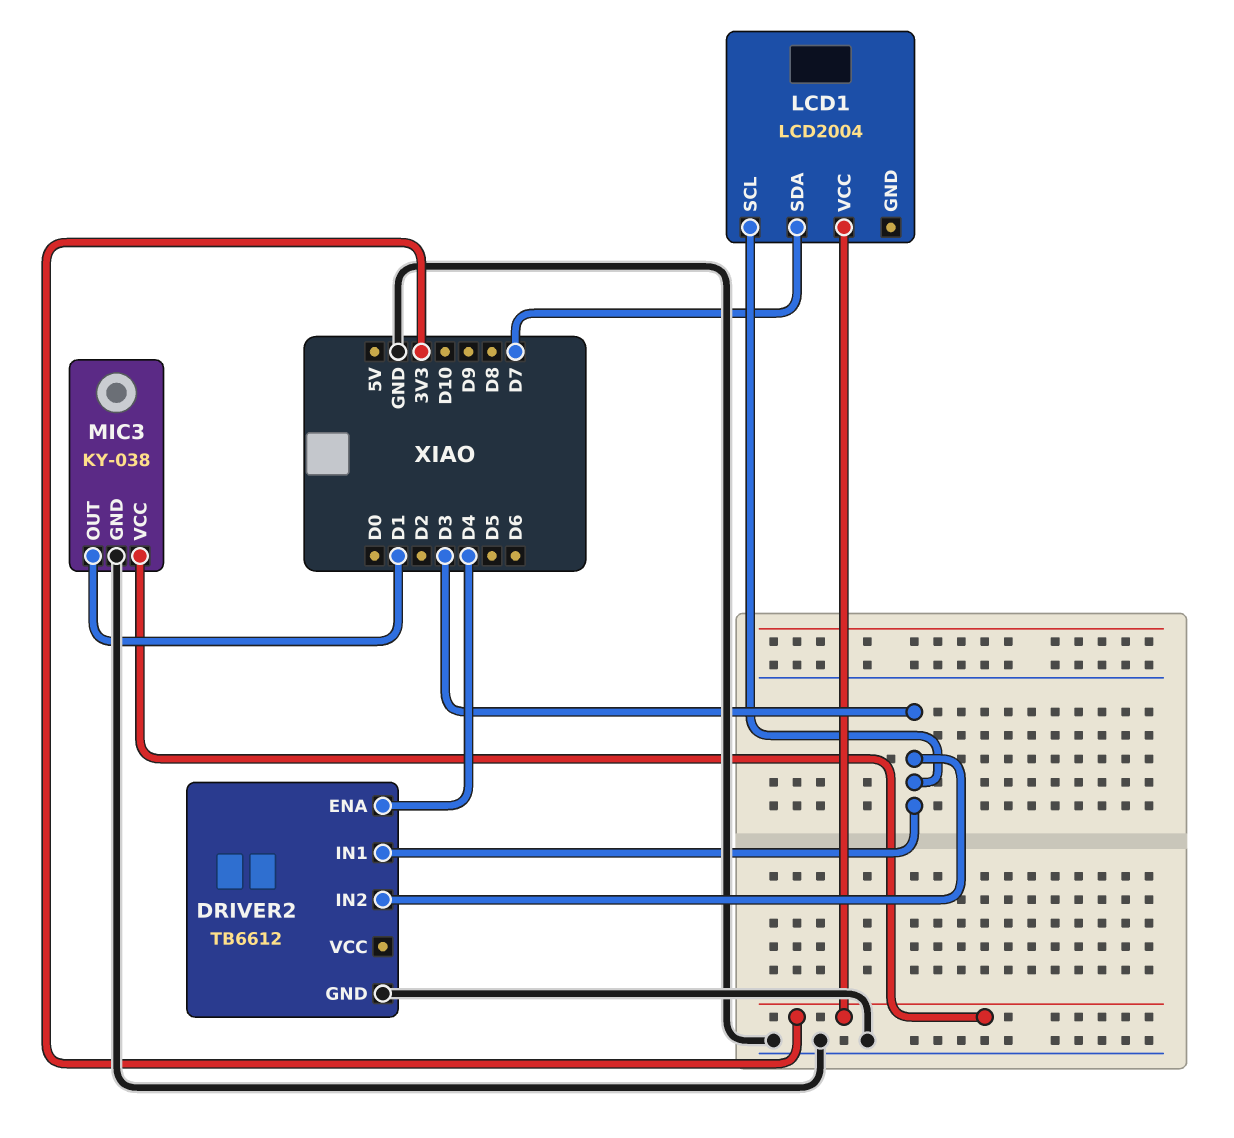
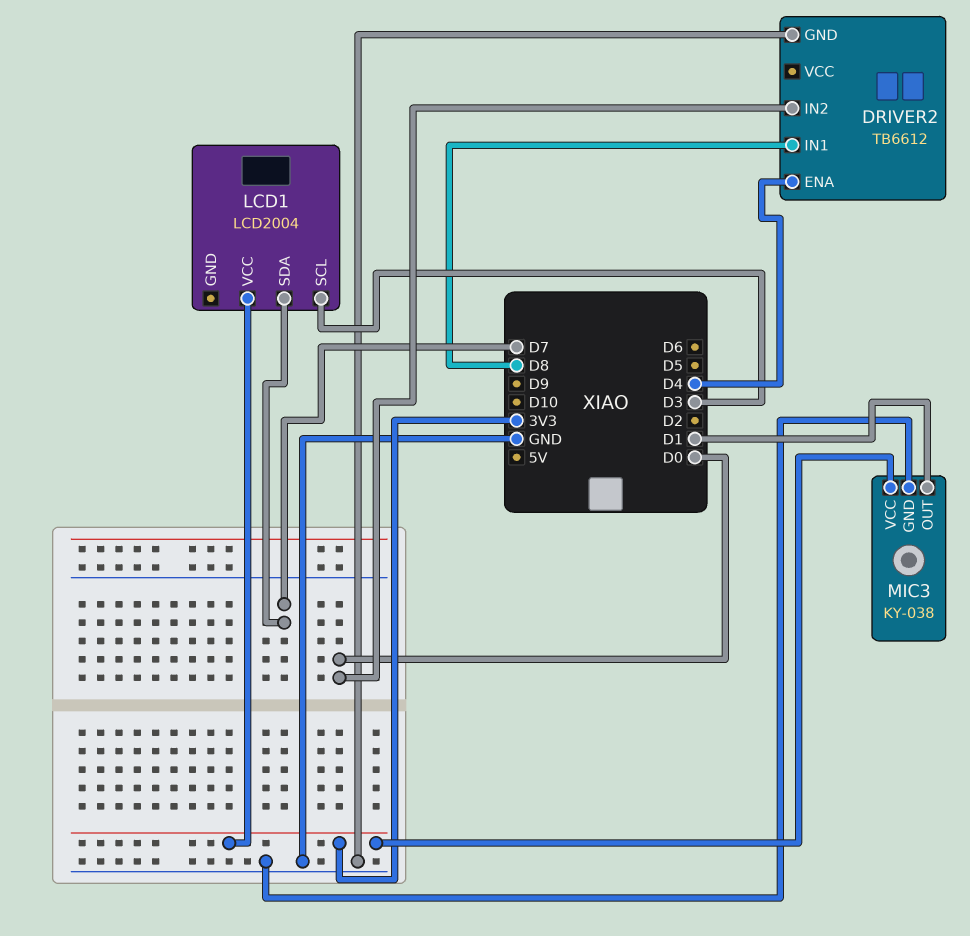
DRIVER2 pin IN1: D3 -> D8
DRIVER2 pin IN2: D3 -> D0

